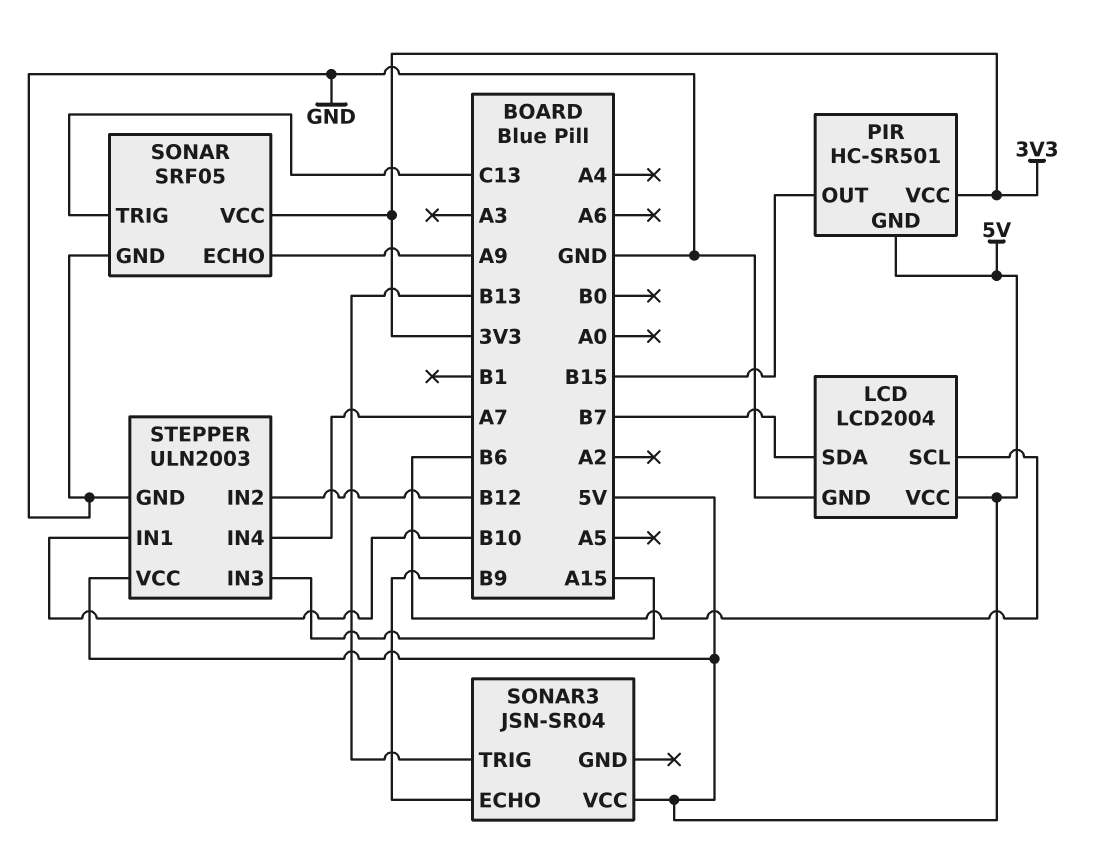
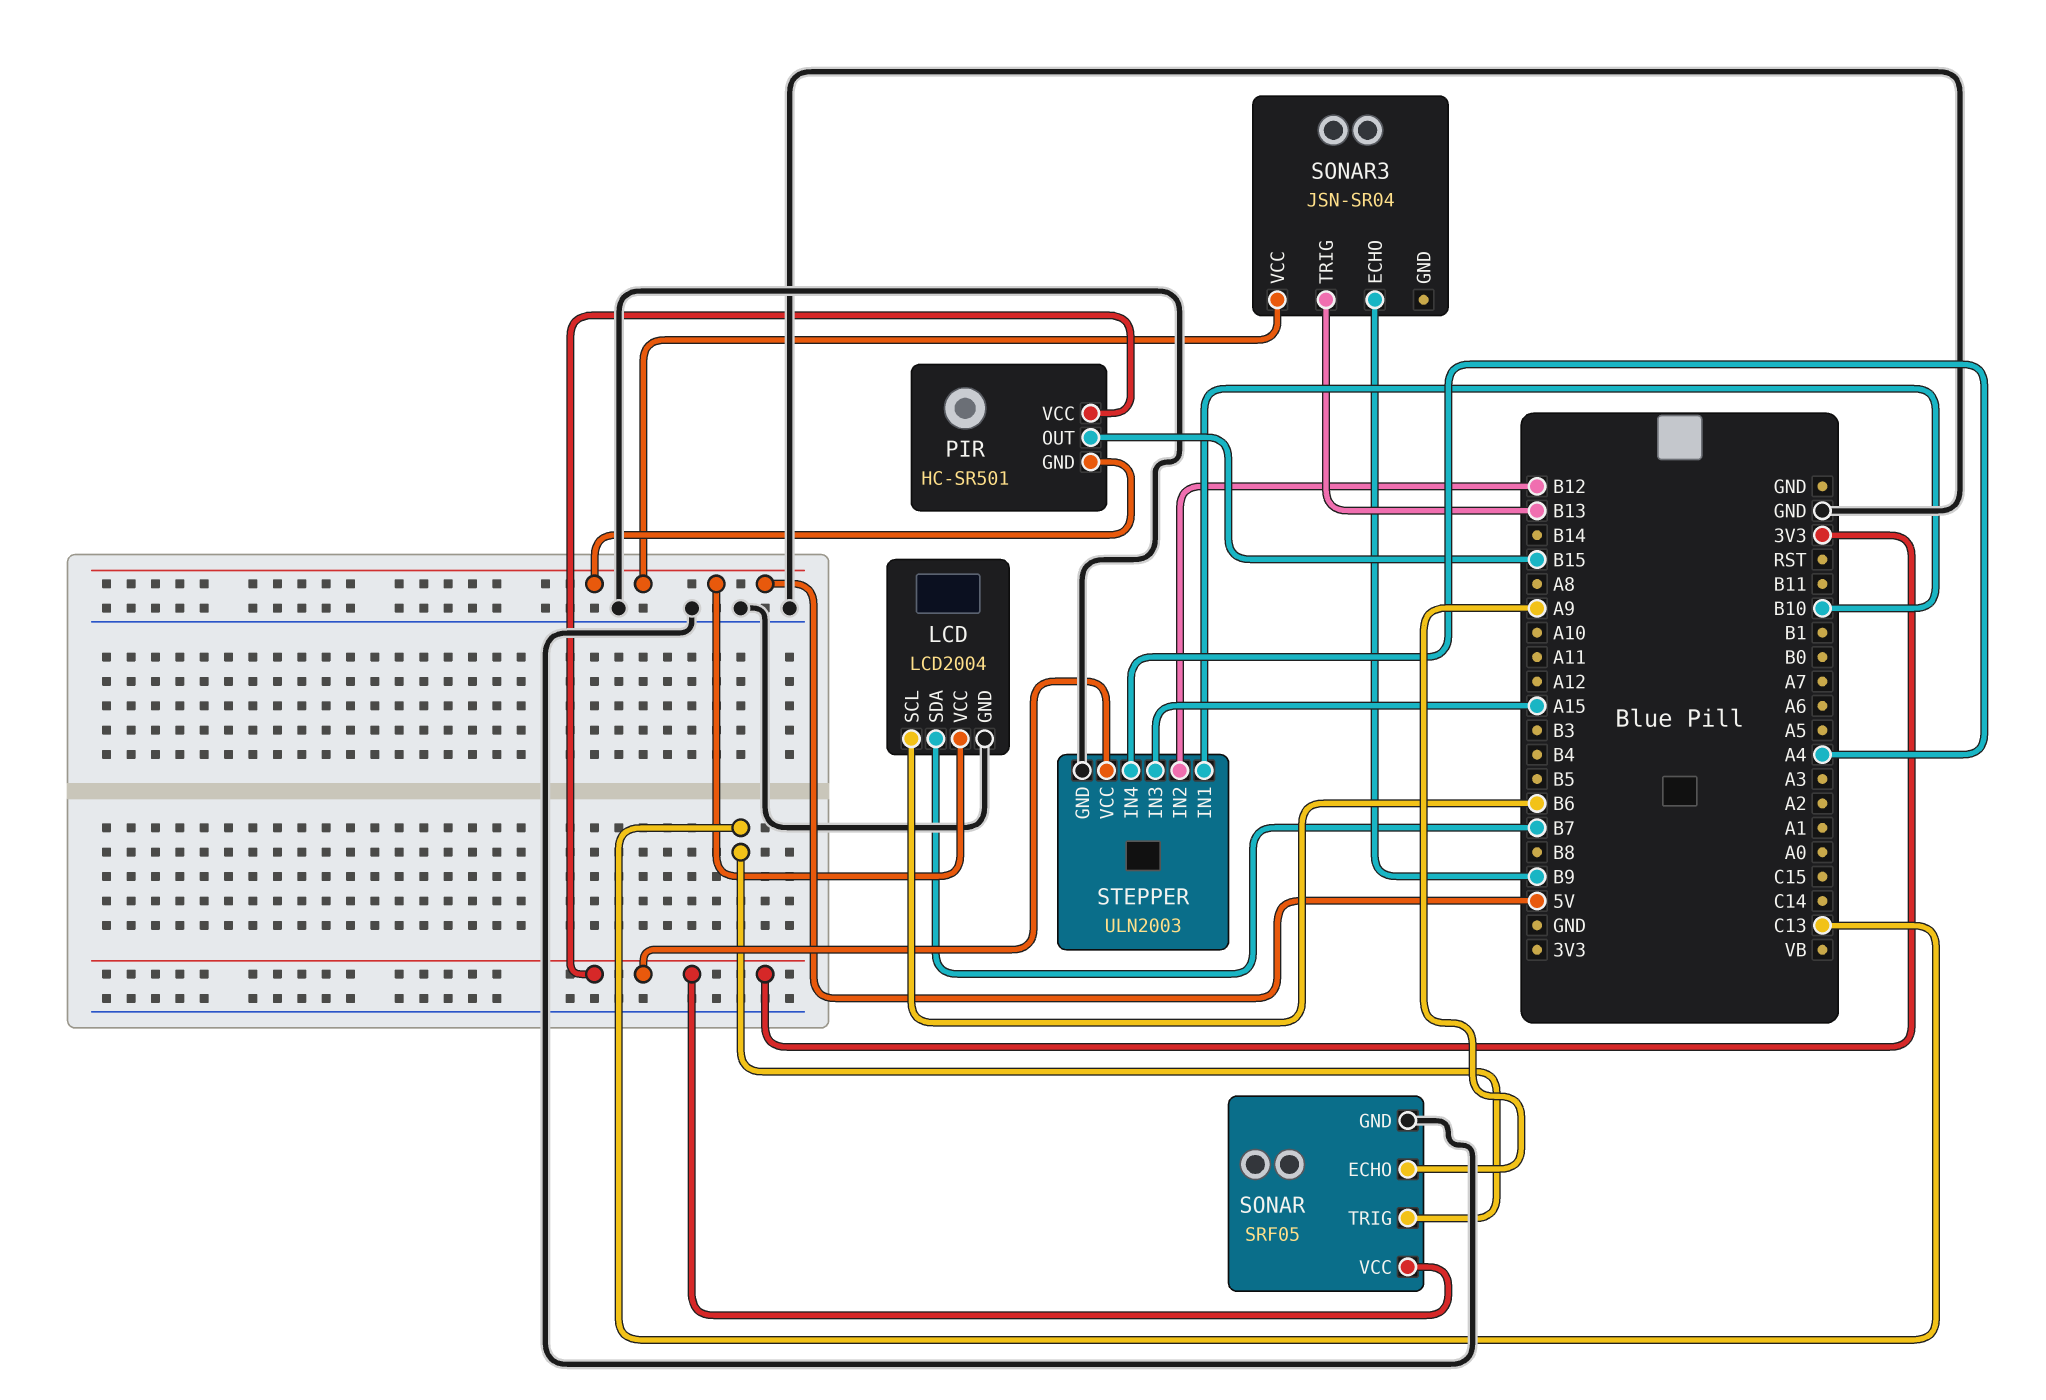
STEPPER pin IN4: A7 -> A4
STEPPER pin VCC: 5V -> 3V3

